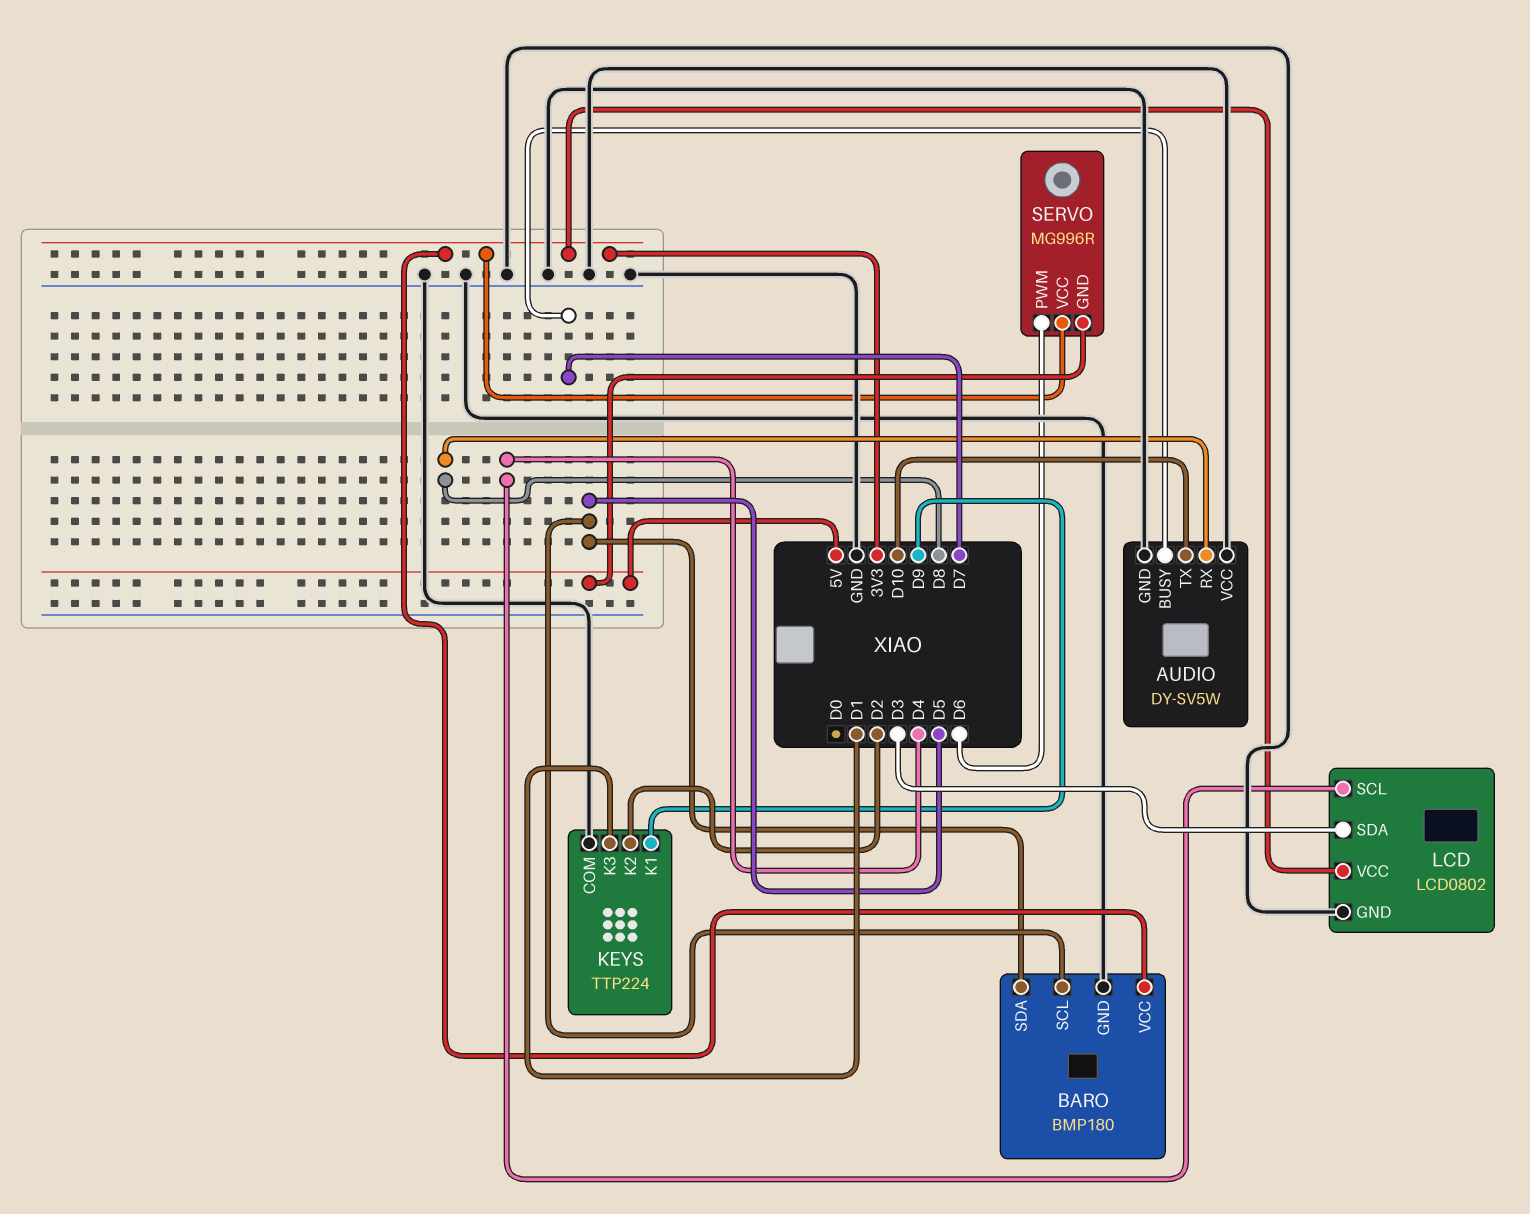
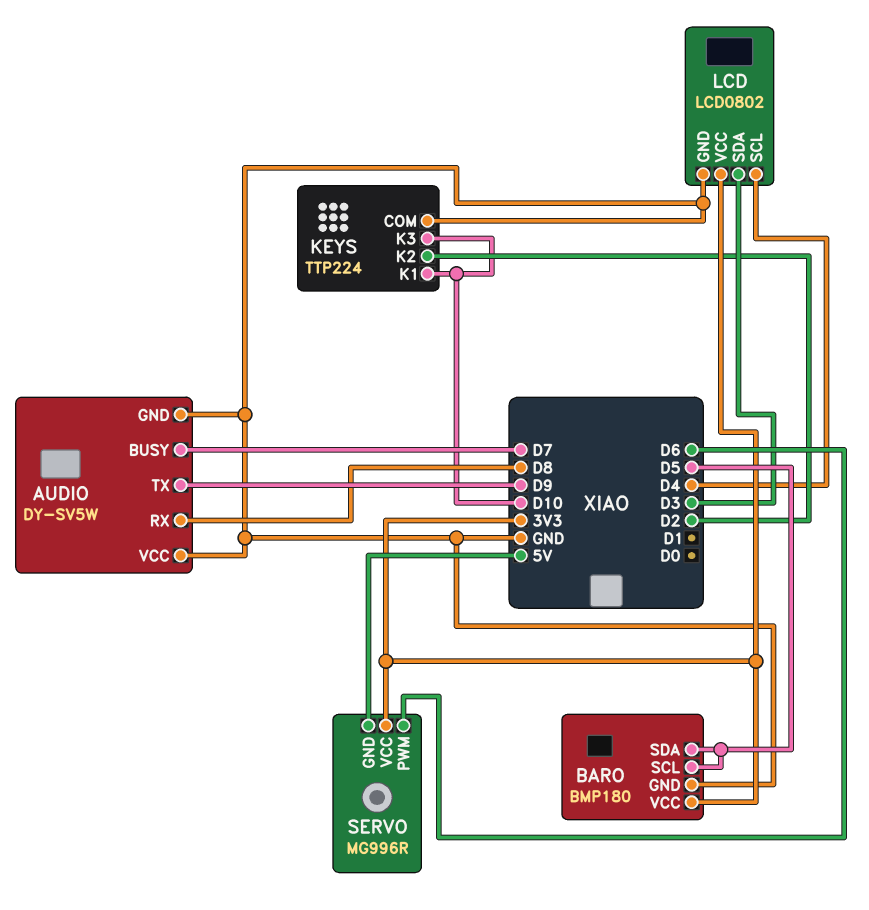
AUDIO pin TX: D10 -> D9
KEYS pin K1: D9 -> D10
KEYS pin K3: D1 -> D10

